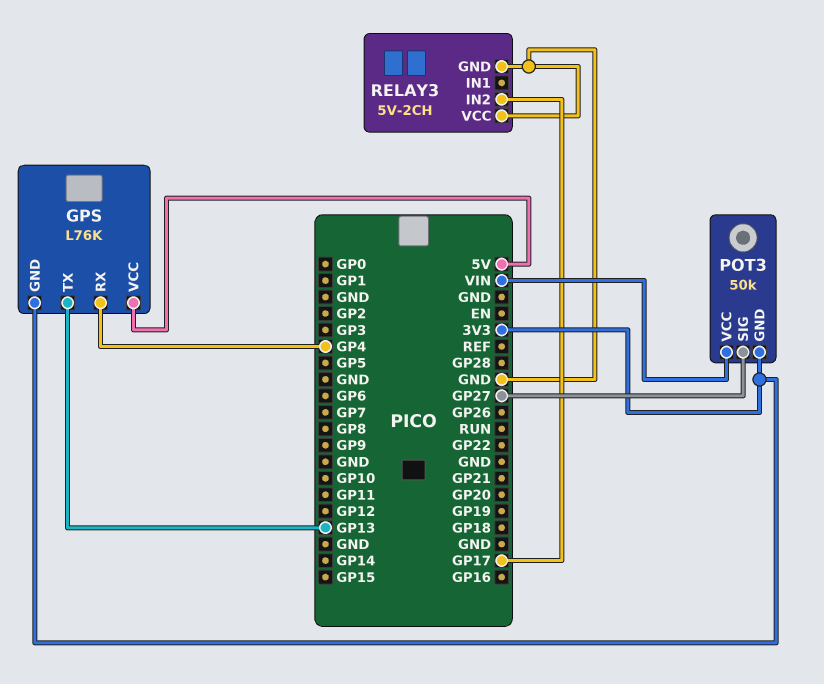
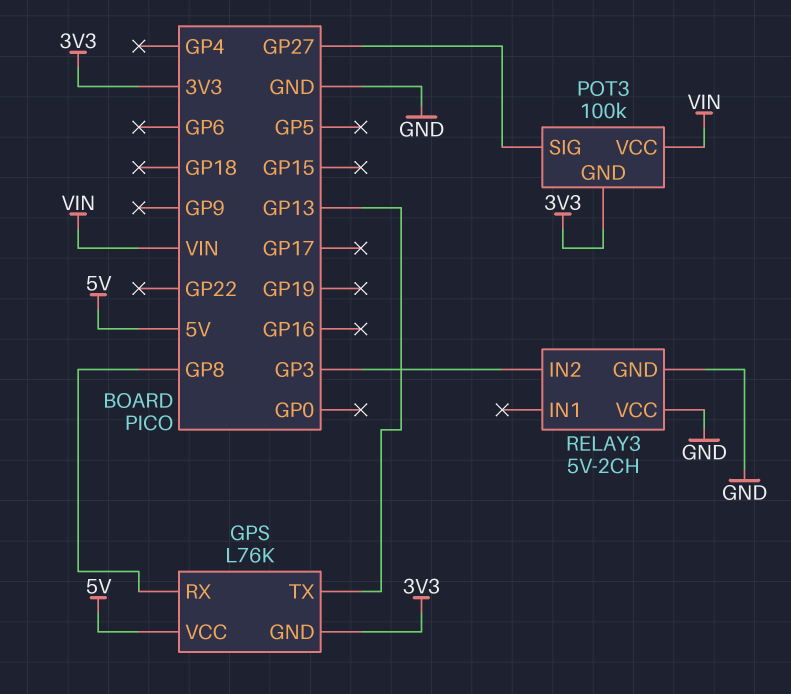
GPS pin RX: GP4 -> GP8
POT3: 50k -> 100k
RELAY3 pin IN2: GP17 -> GP3

